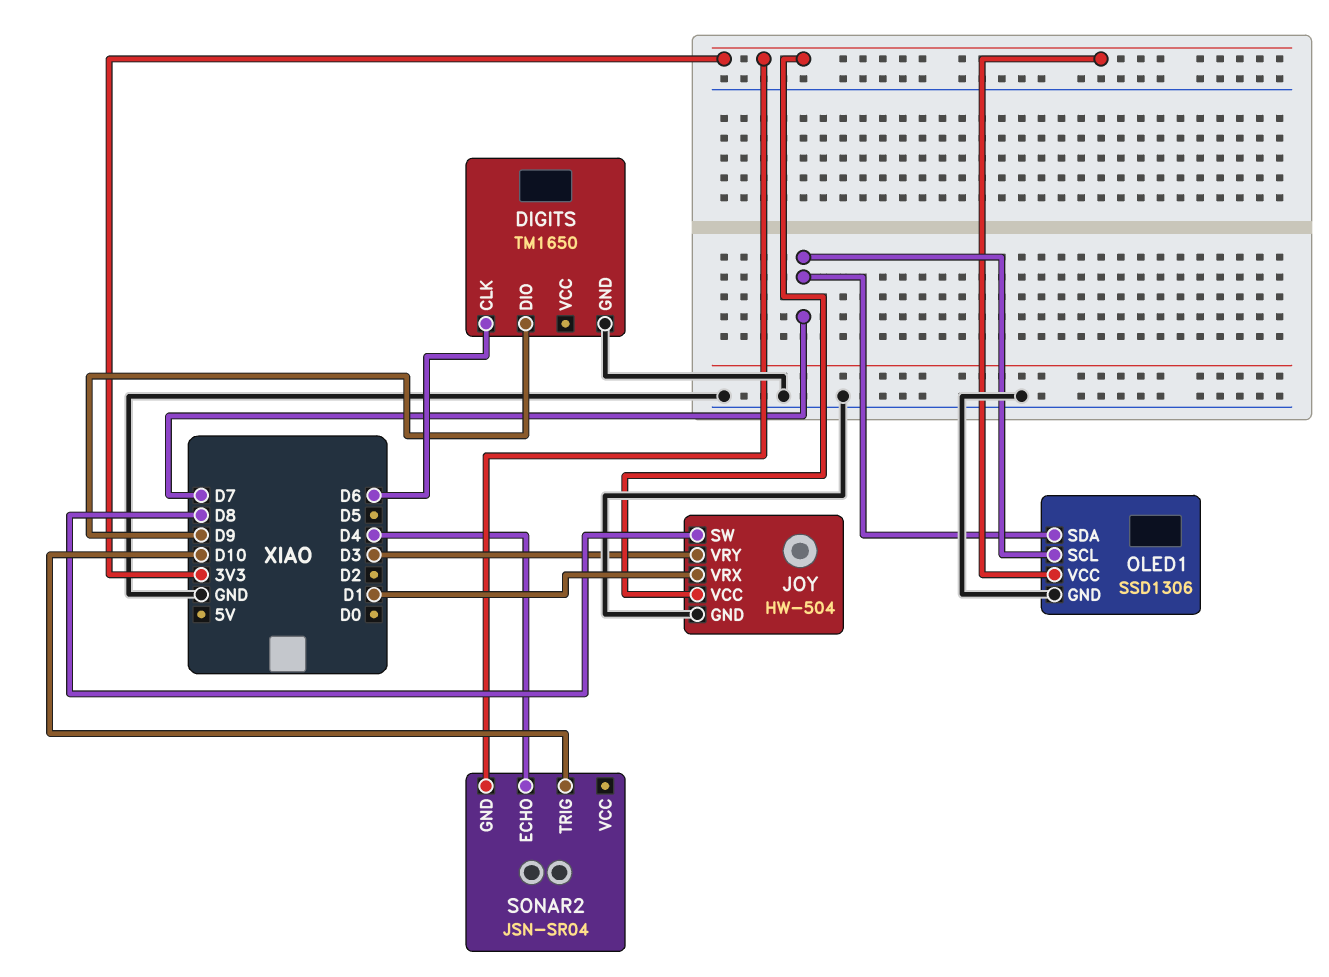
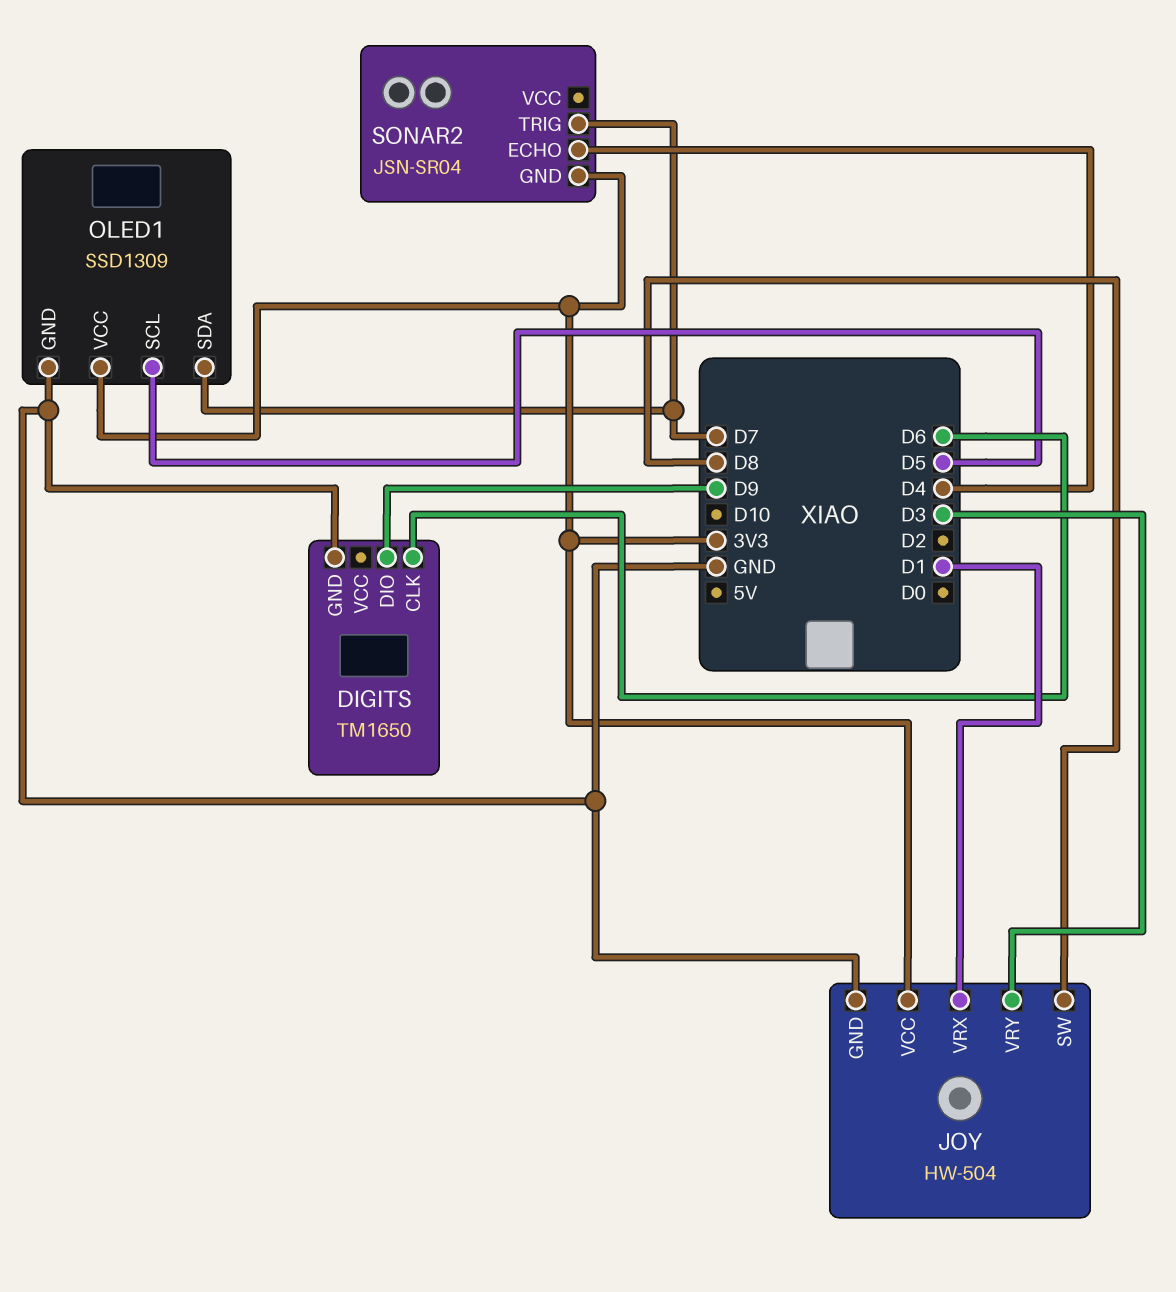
OLED1: SSD1306 -> SSD1309
OLED1 pin SCL: D7 -> D5
SONAR2 pin TRIG: D10 -> D7

